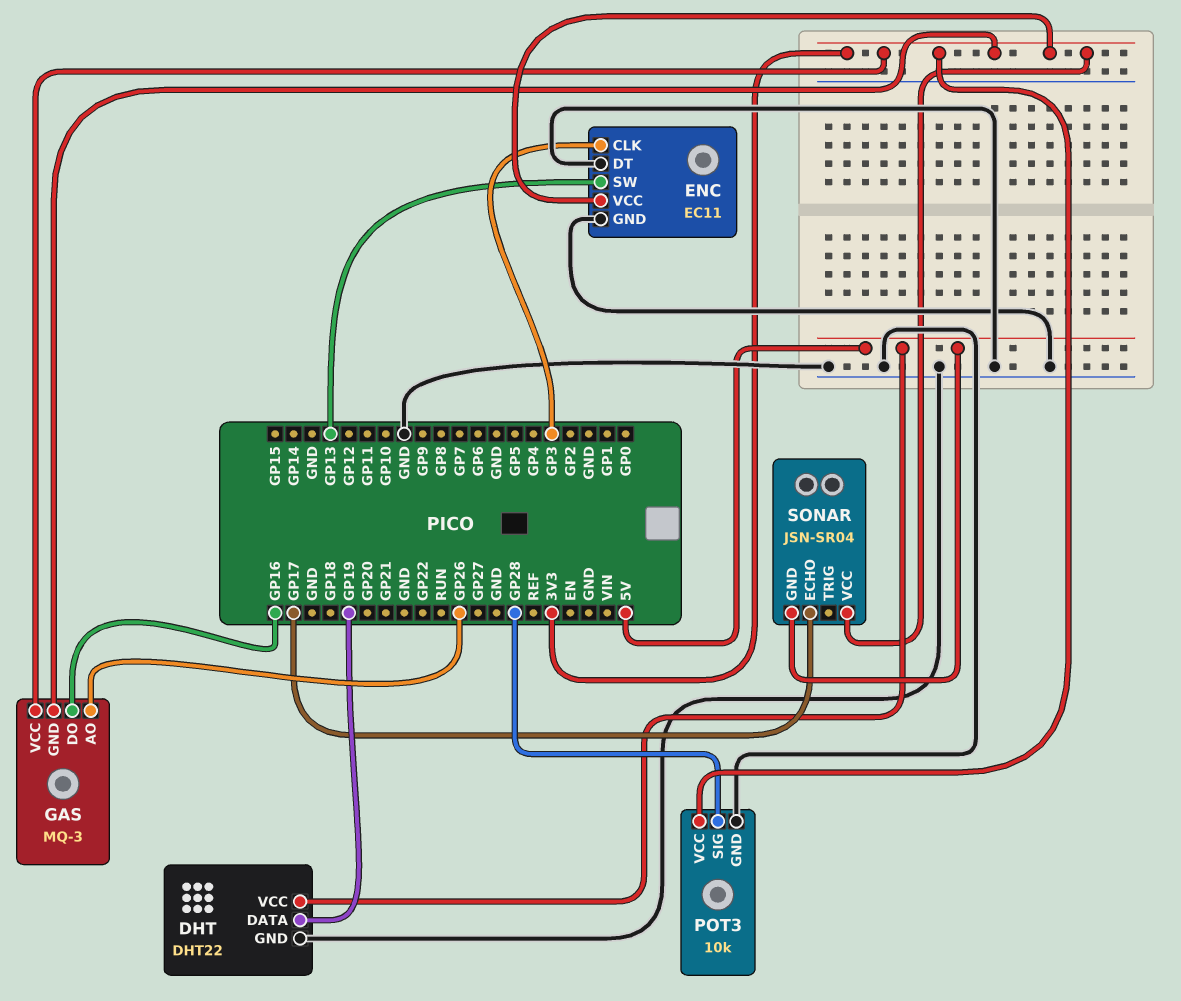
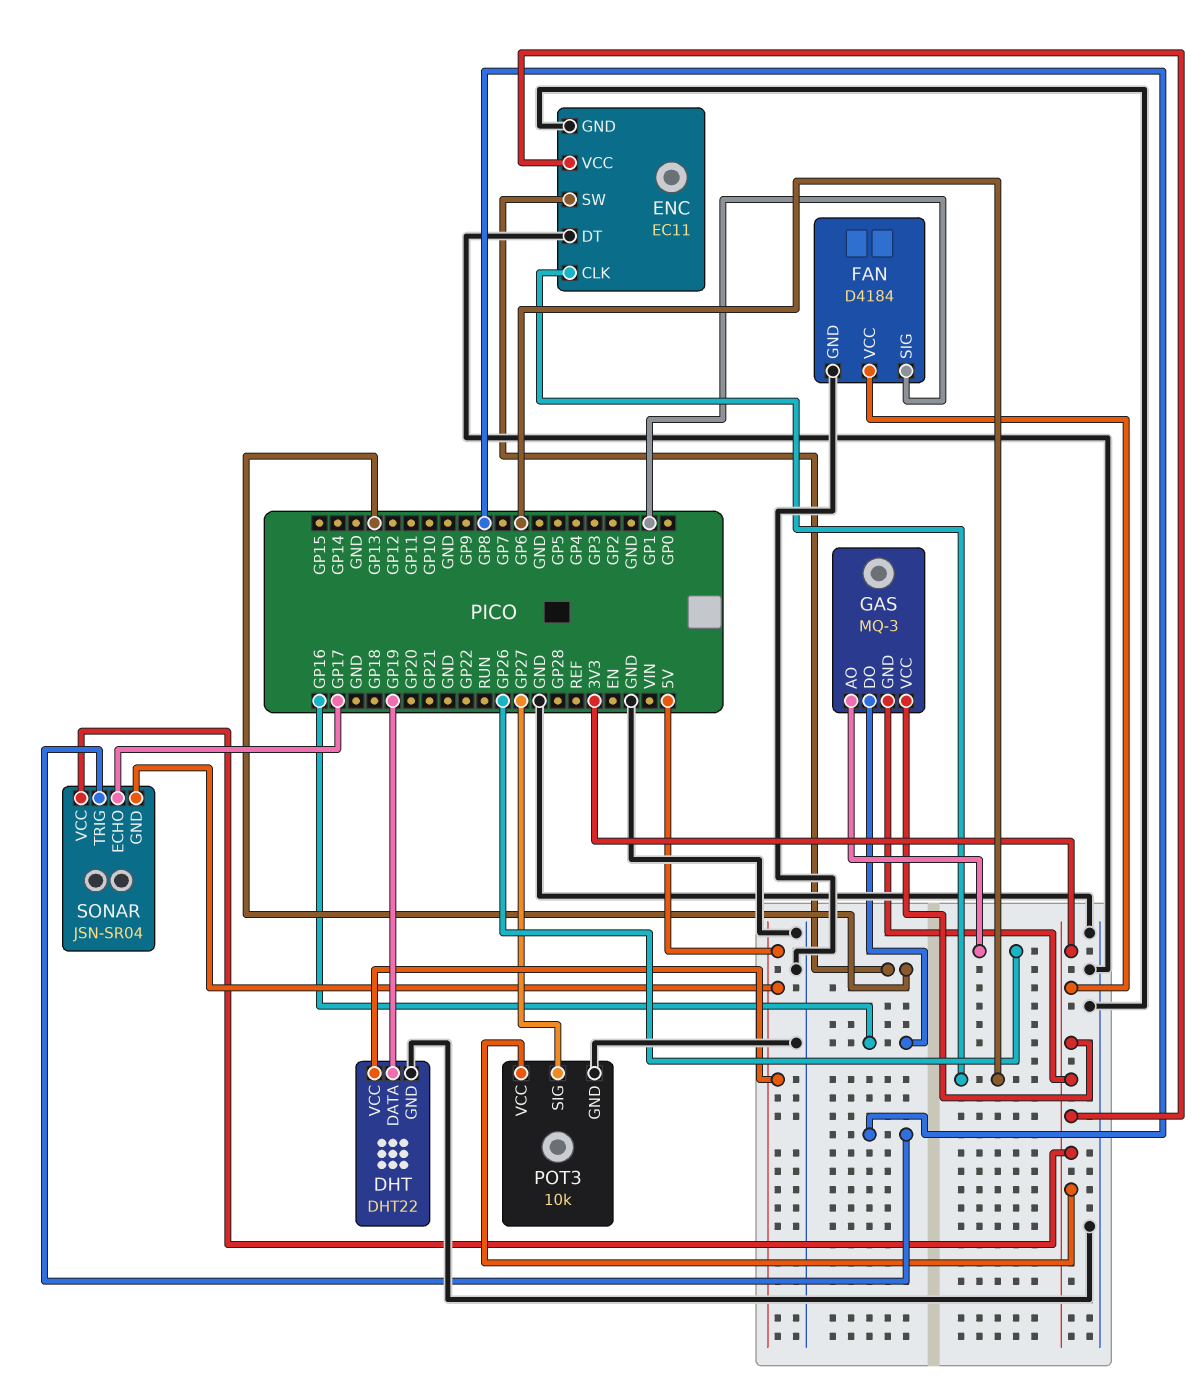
ENC pin CLK: GP3 -> GP6
FAN: none -> D4184
FAN pin GND: none -> GND
FAN pin SIG: none -> GP1
FAN pin VCC: none -> 3V3
POT3 pin SIG: GP28 -> GP27
SONAR pin TRIG: none -> GP8

